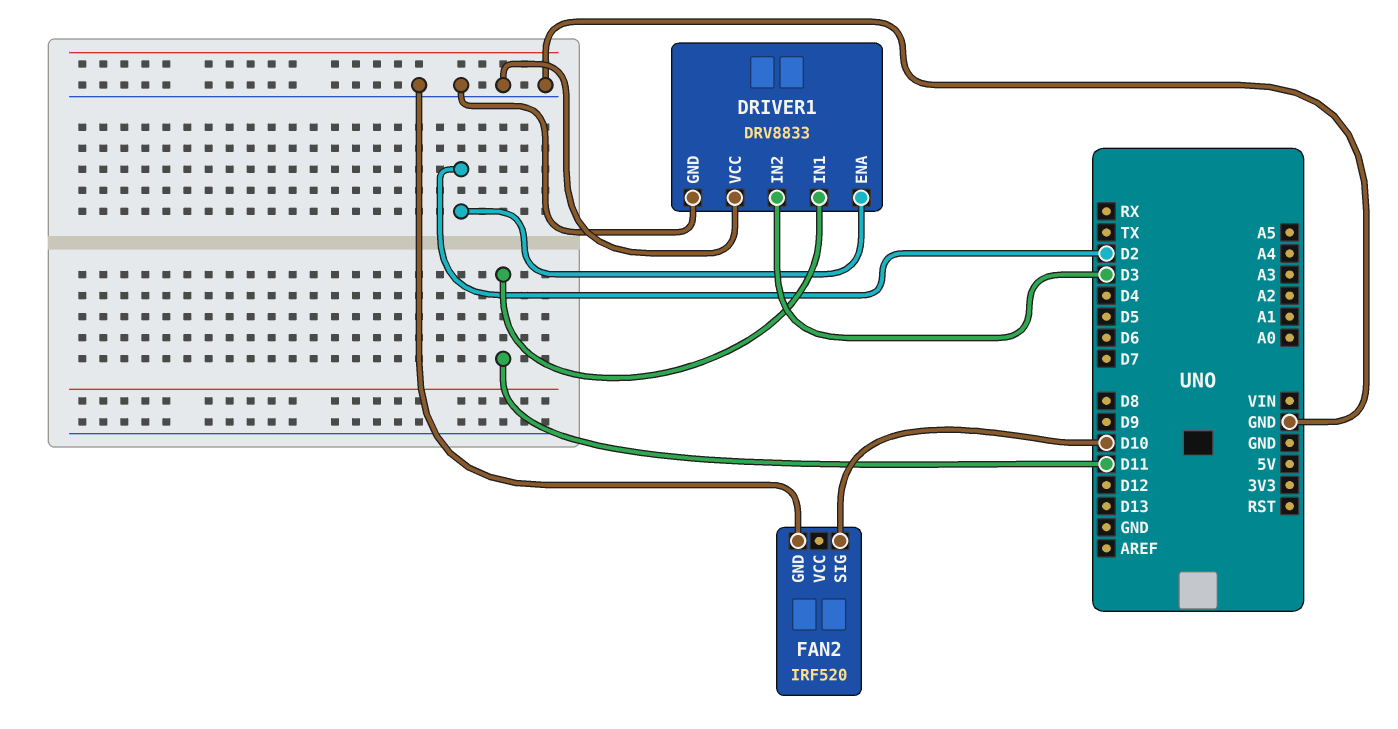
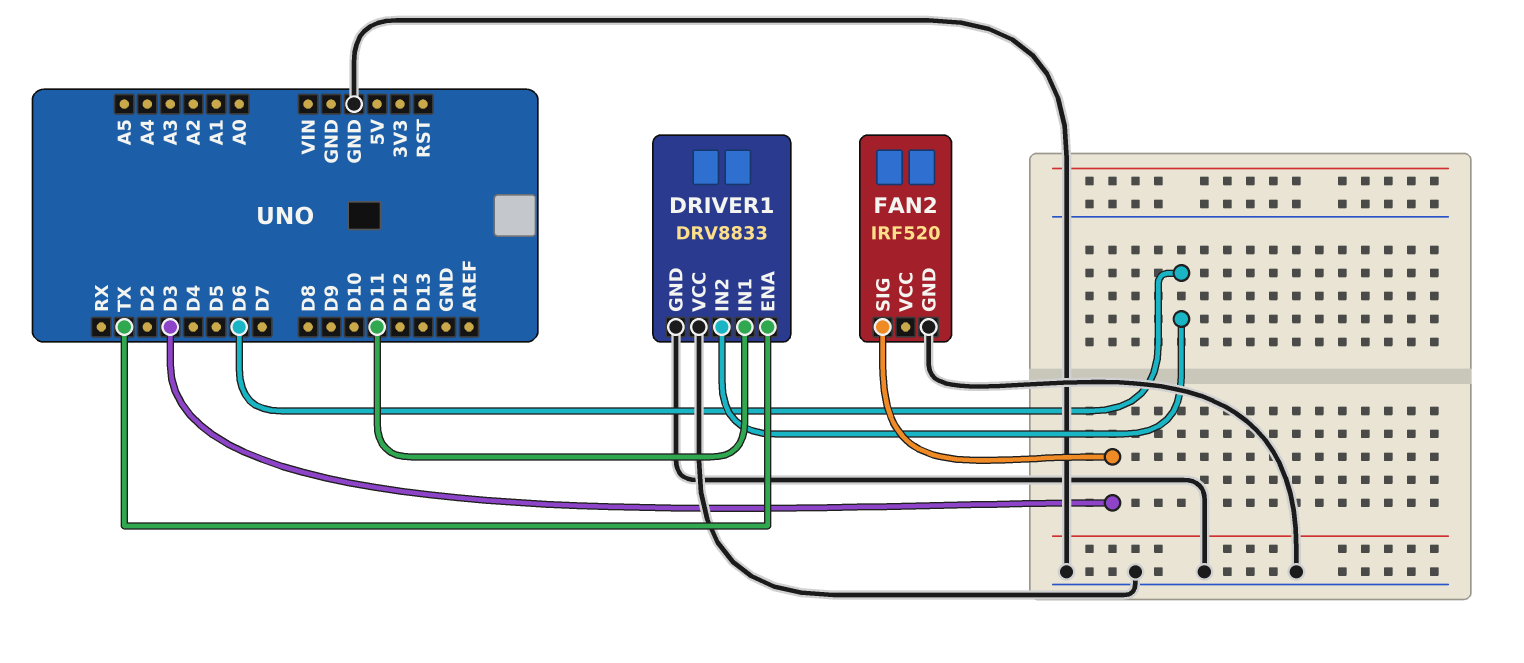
DRIVER1 pin ENA: D2 -> TX
DRIVER1 pin IN2: D3 -> D6
FAN2 pin SIG: D10 -> D3

